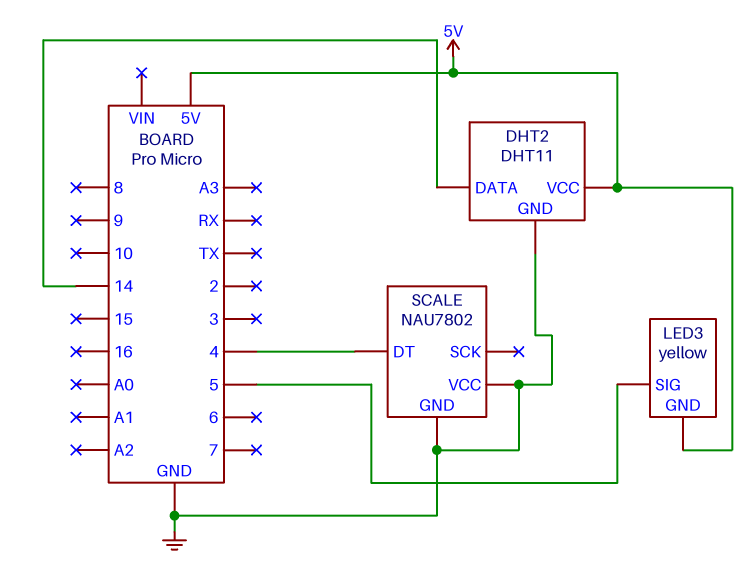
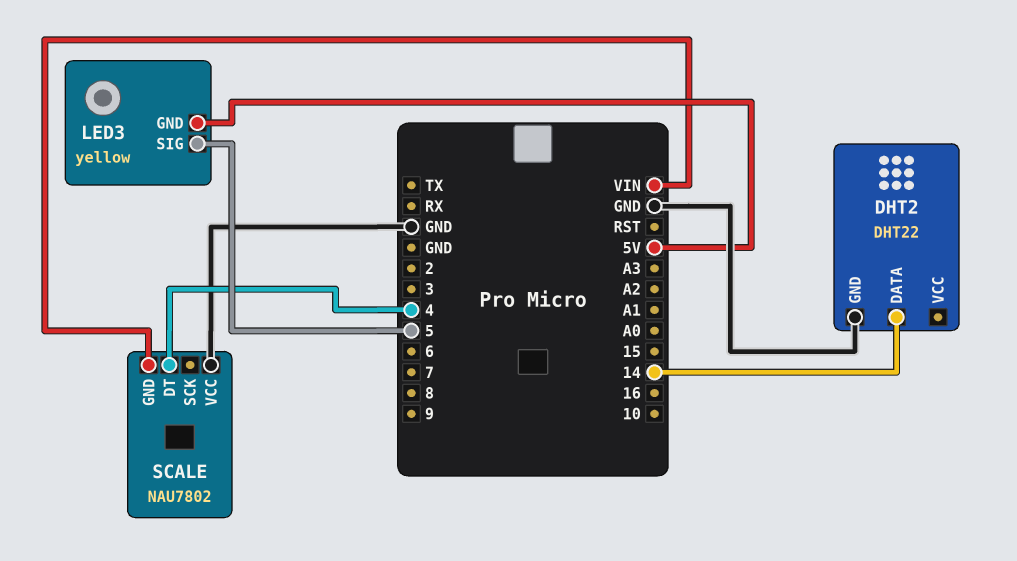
DHT2: DHT11 -> DHT22
DHT2 pin VCC: 5V -> none
SCALE pin GND: GND -> VIN

